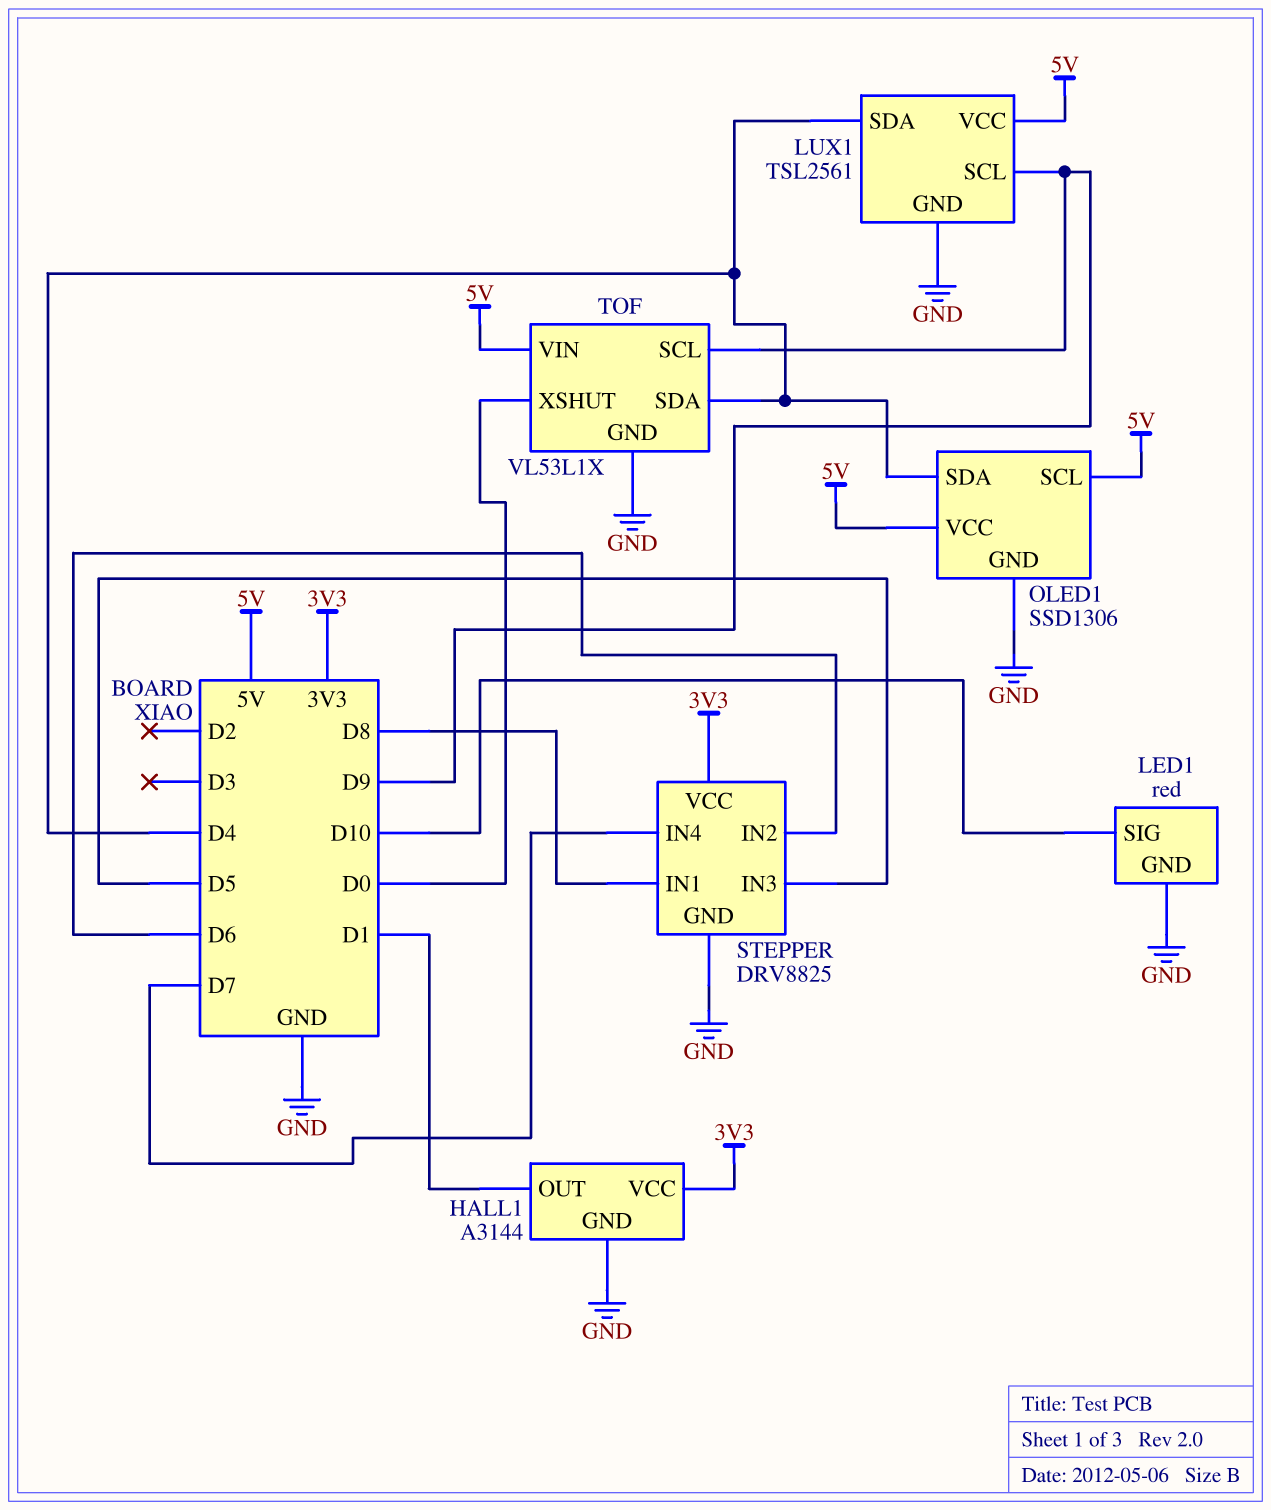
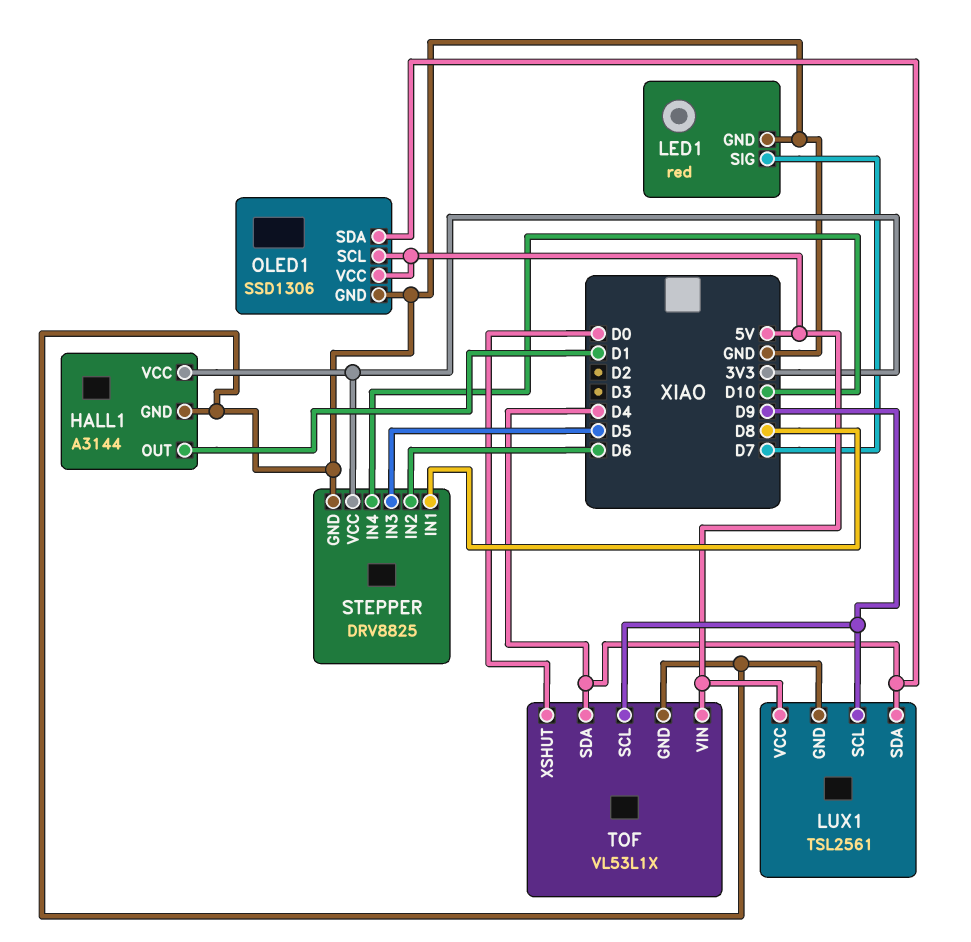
LED1 pin SIG: D10 -> D7
STEPPER pin IN4: D7 -> D10

